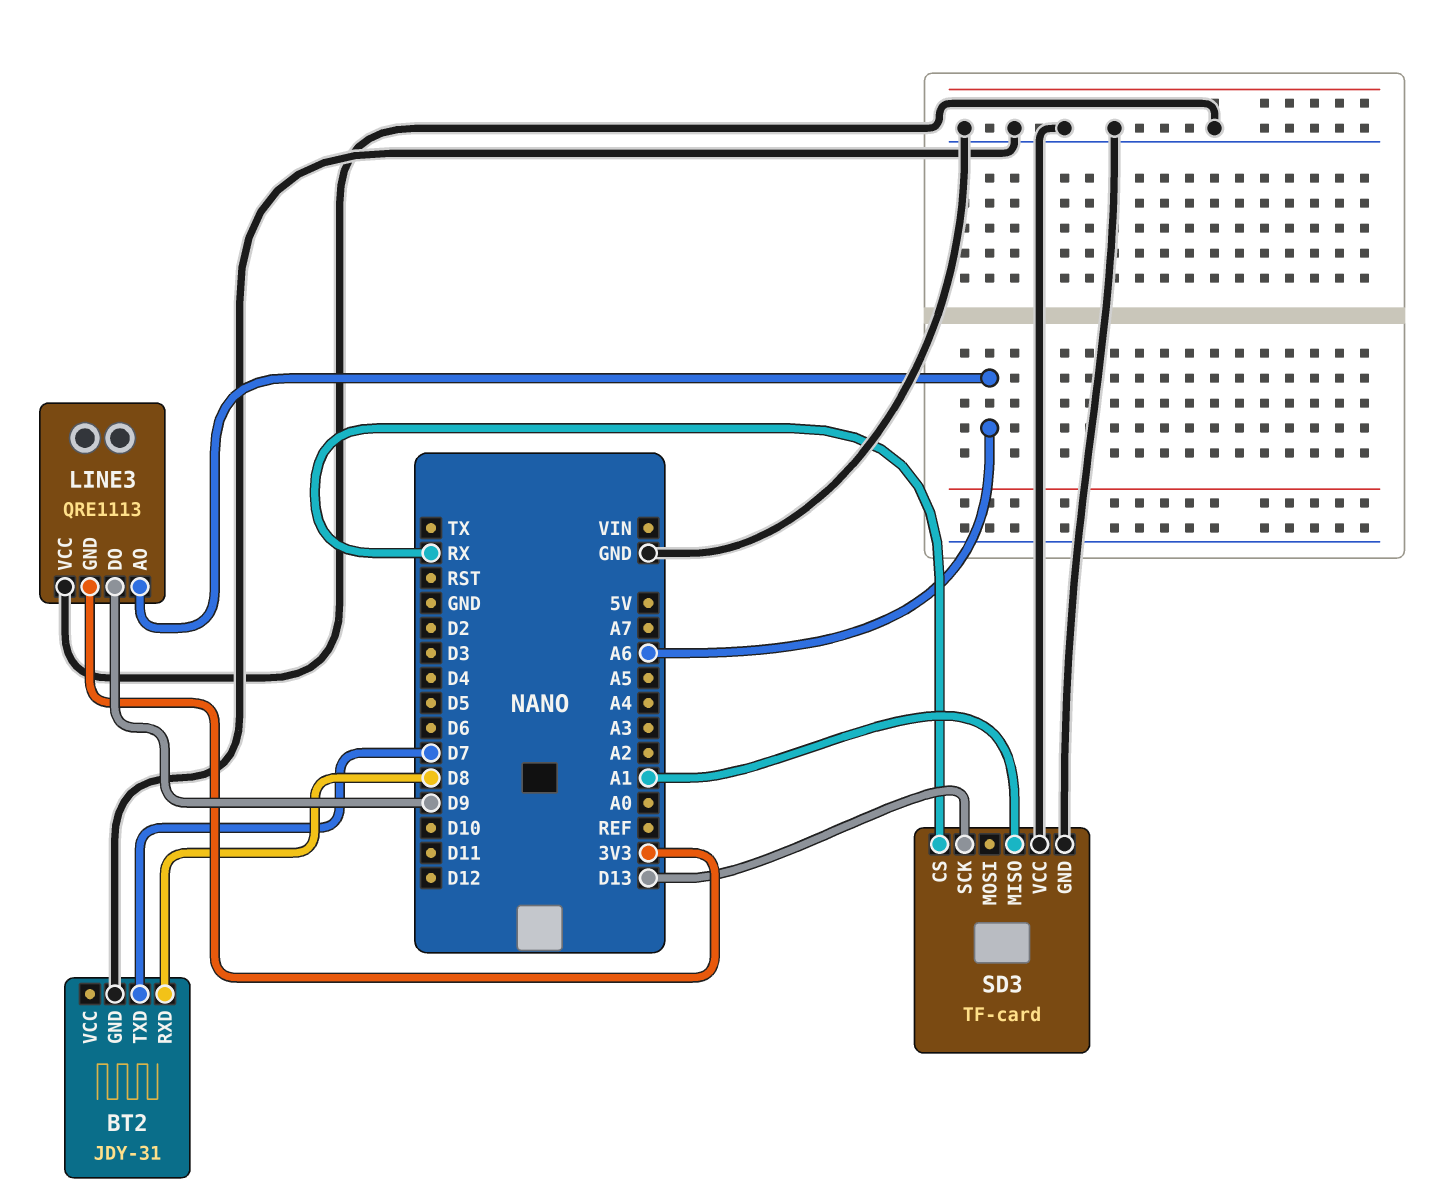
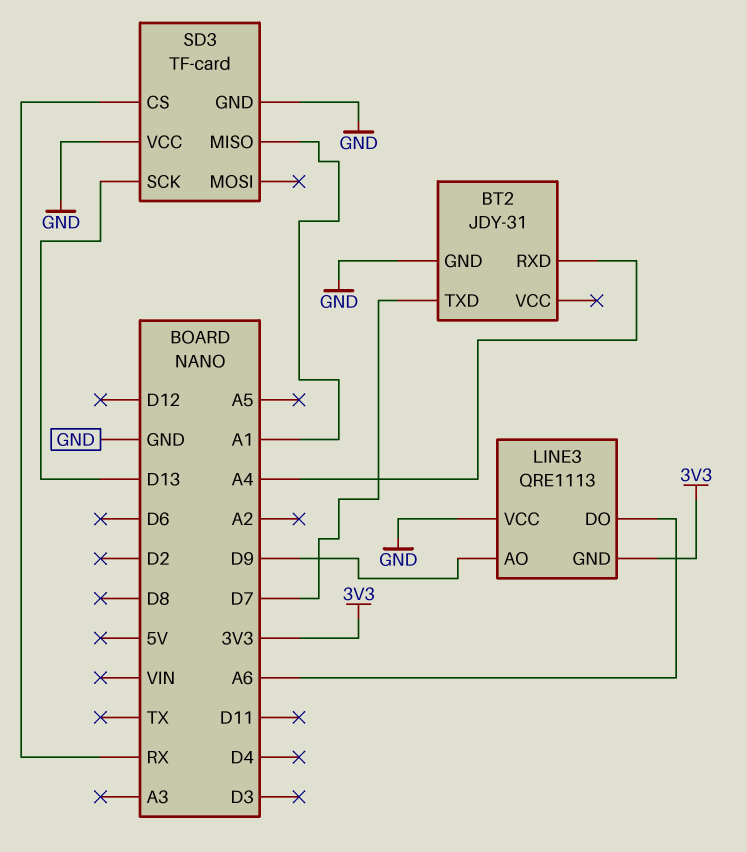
BT2 pin RXD: D8 -> A4
LINE3 pin AO: A6 -> D9
LINE3 pin DO: D9 -> A6

